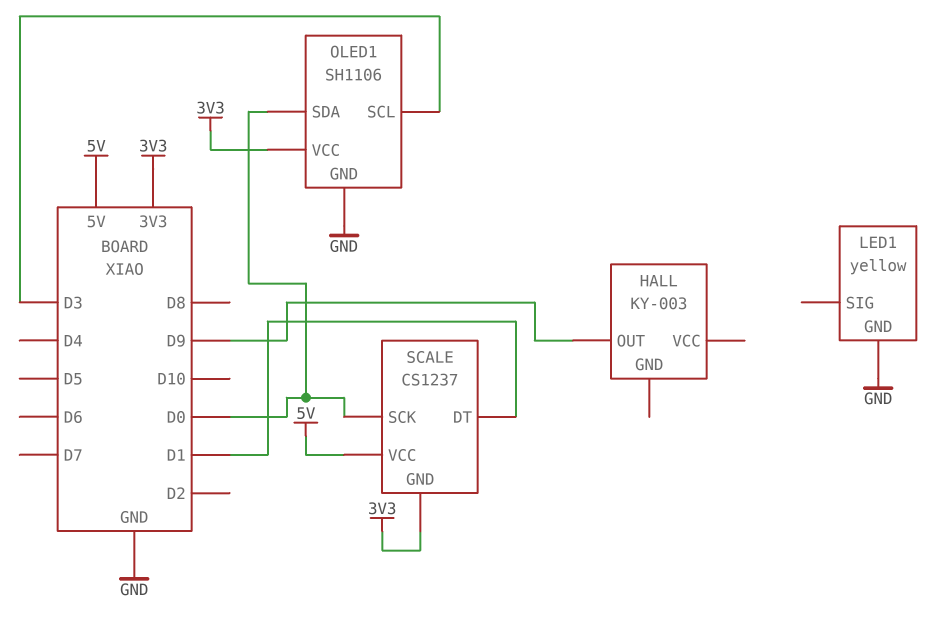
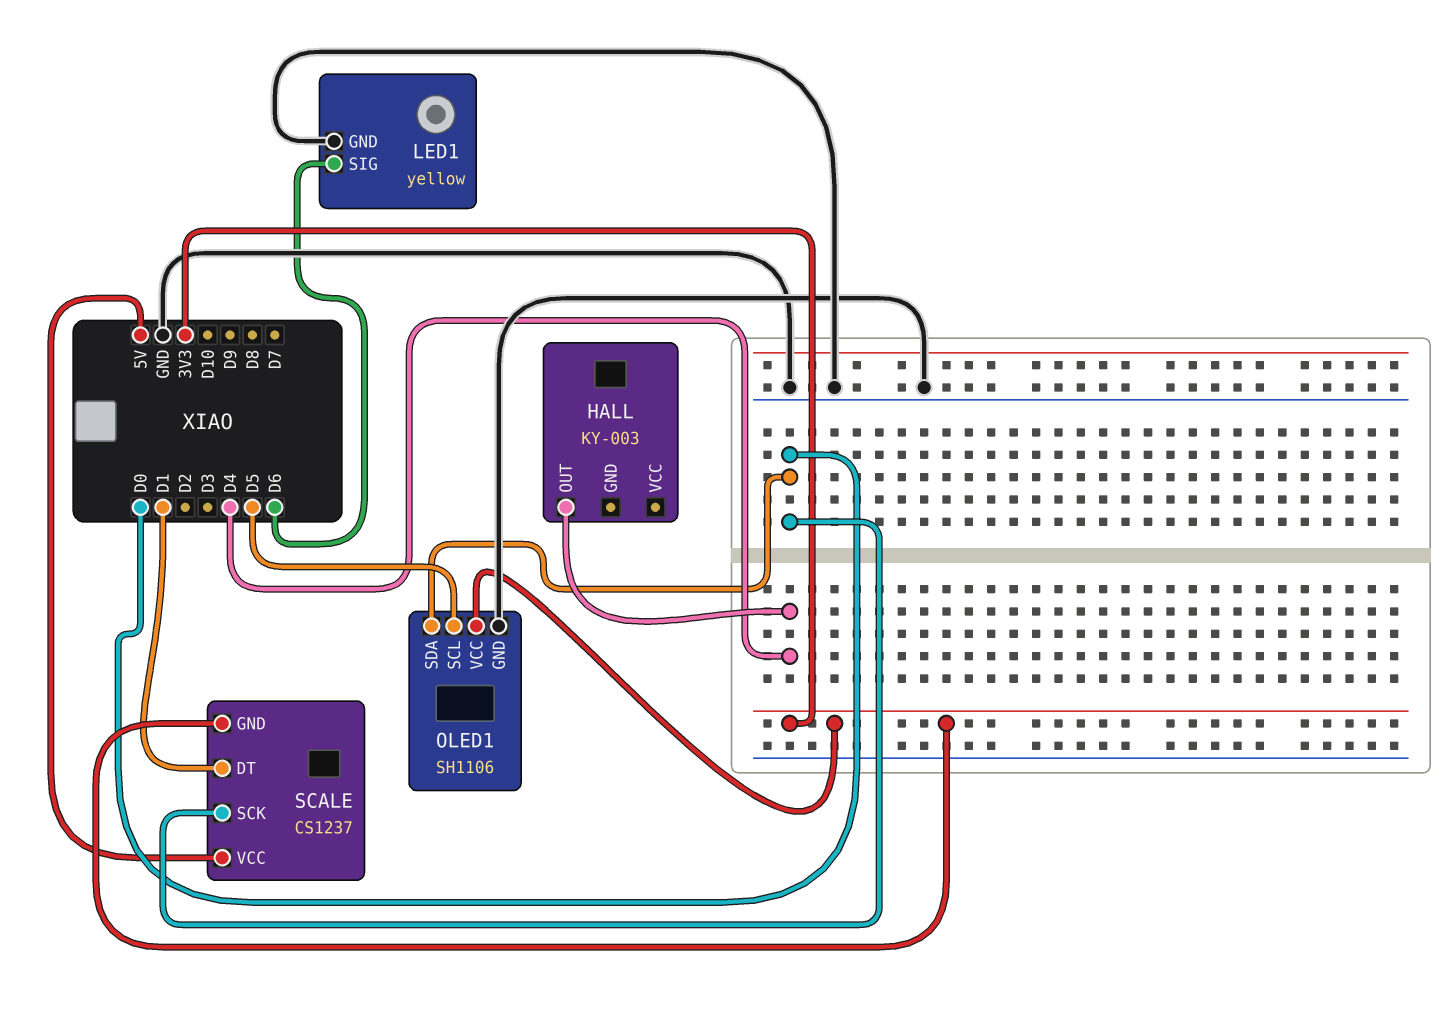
HALL pin OUT: D9 -> D4
LED1 pin SIG: none -> D6
OLED1 pin SCL: D3 -> D5

